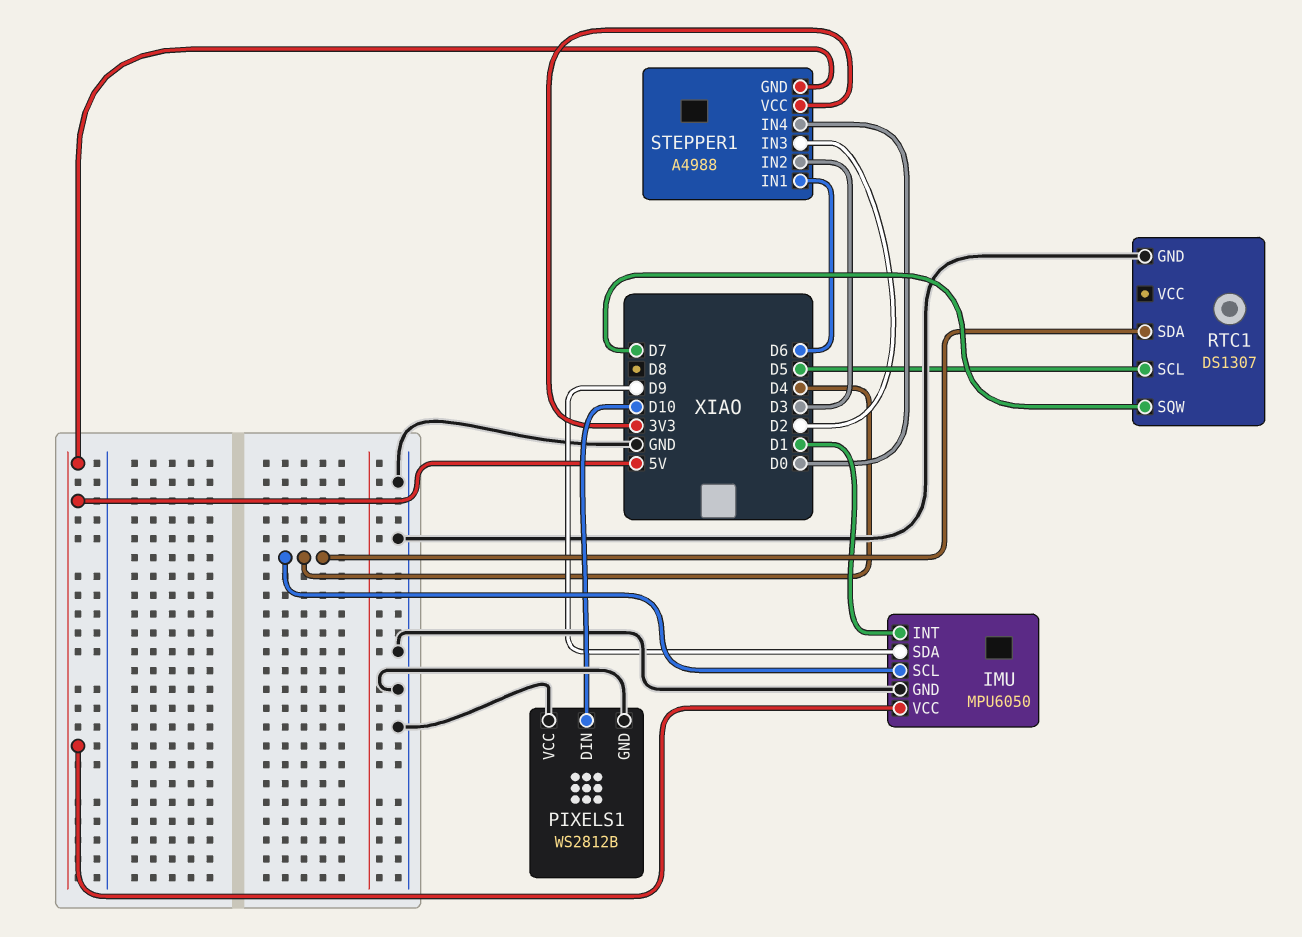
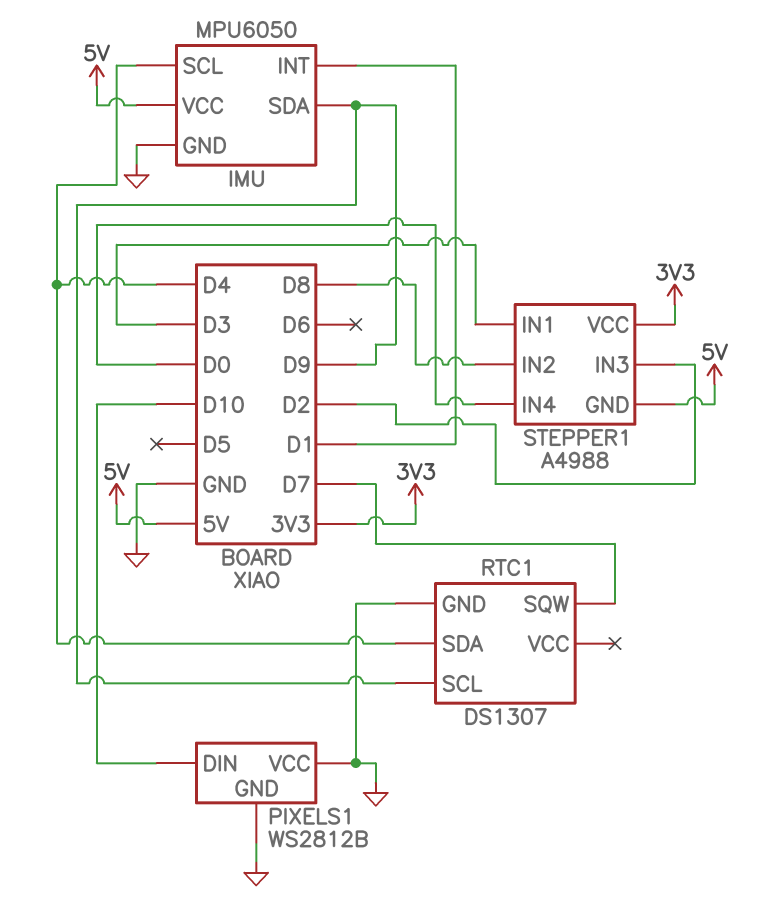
RTC1 pin SCL: D5 -> D9
STEPPER1 pin IN1: D6 -> D3
STEPPER1 pin IN2: D3 -> D8

